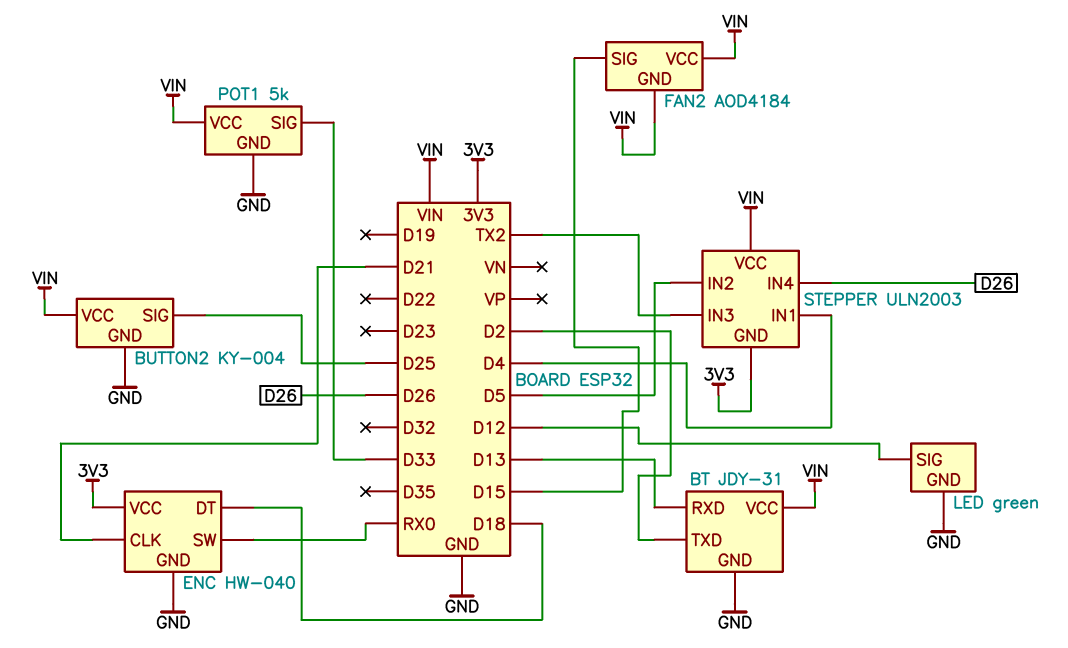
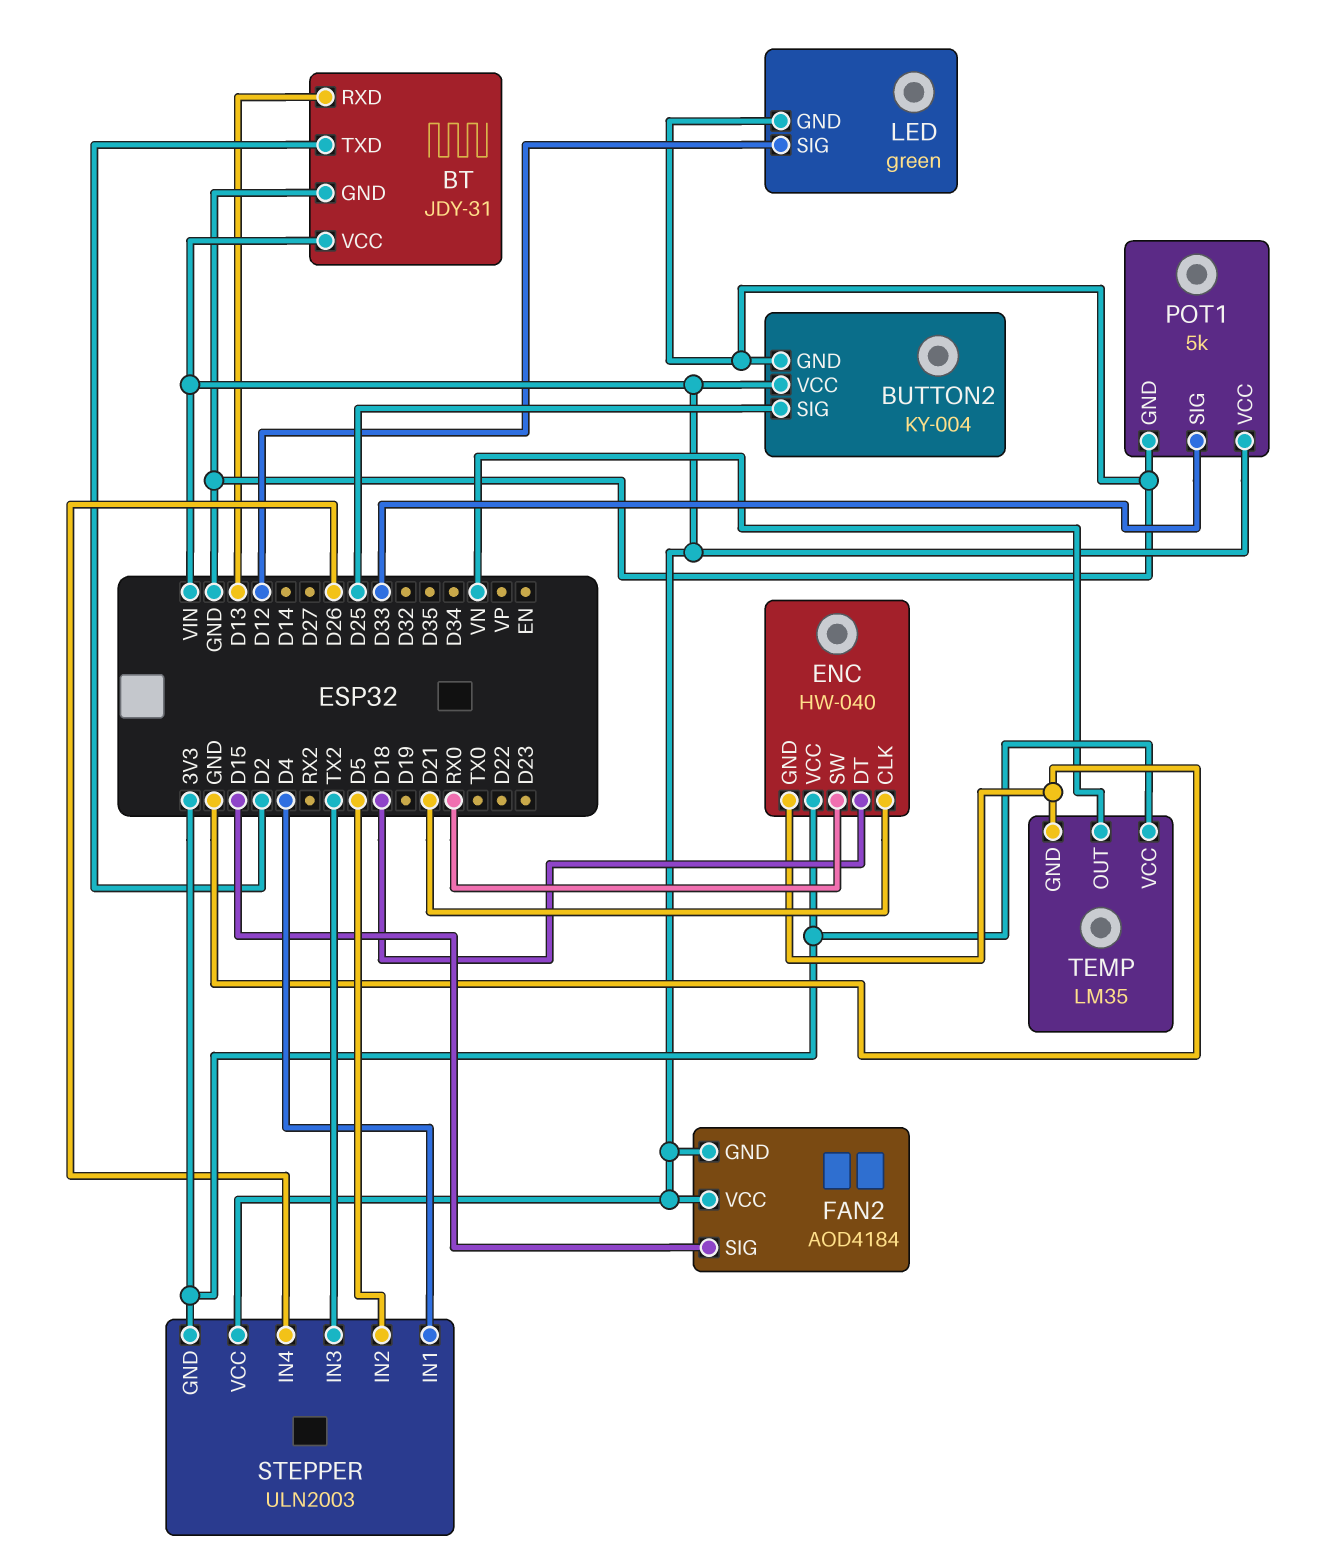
TEMP: none -> LM35
TEMP pin GND: none -> GND
TEMP pin OUT: none -> VN
TEMP pin VCC: none -> 3V3

